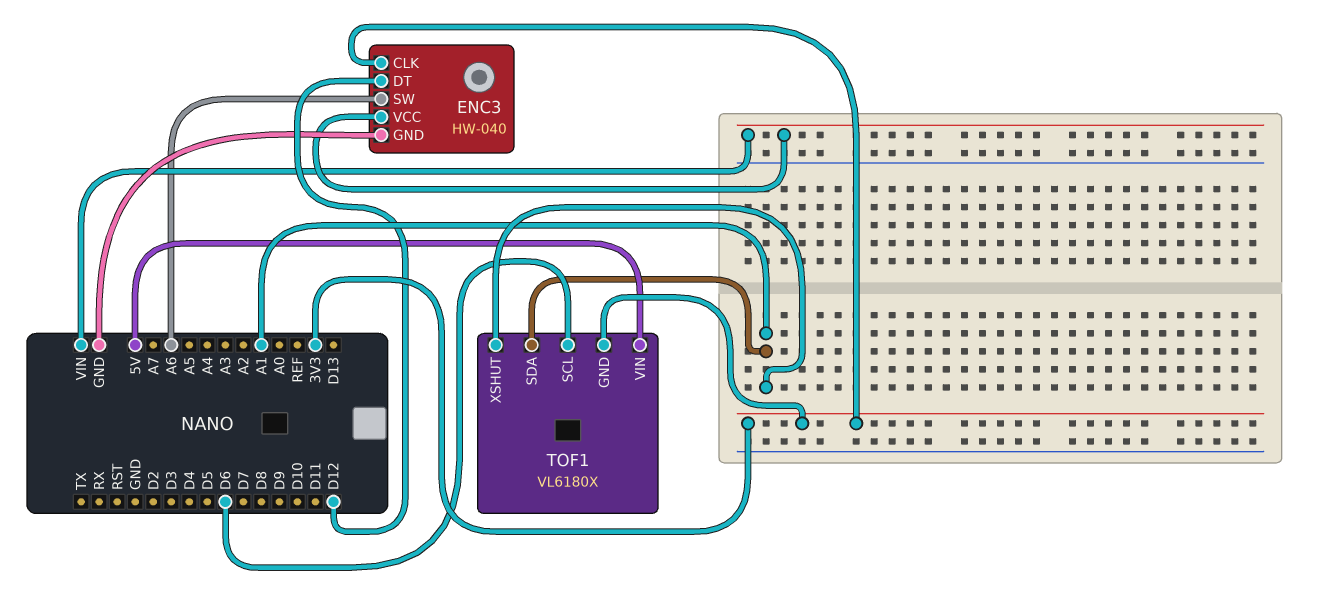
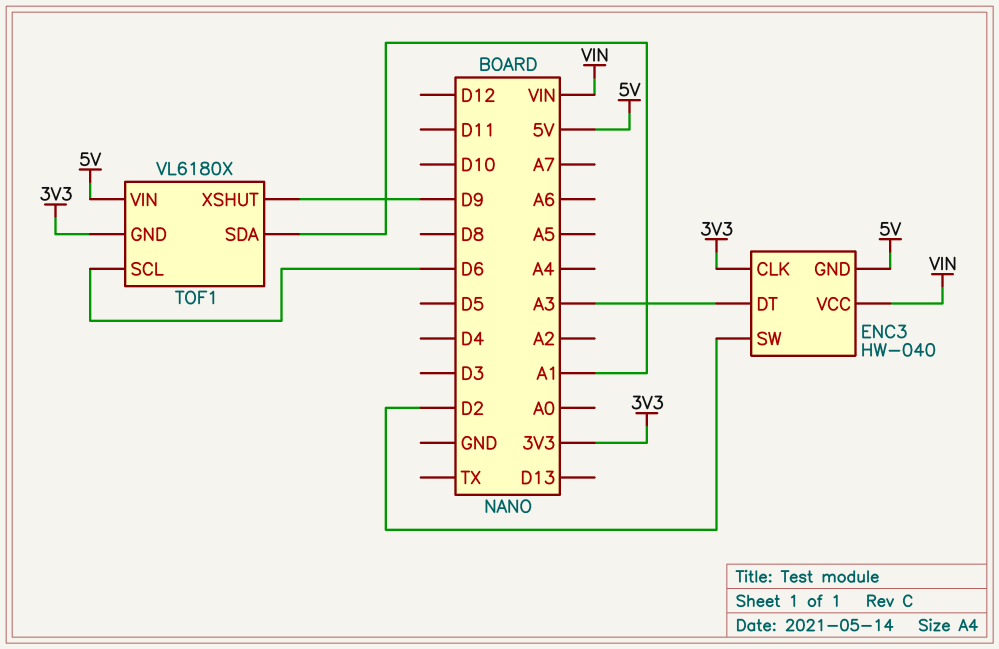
ENC3 pin DT: D12 -> A3
ENC3 pin GND: GND -> 5V
ENC3 pin SW: A6 -> D2
TOF1 pin XSHUT: A1 -> D9

